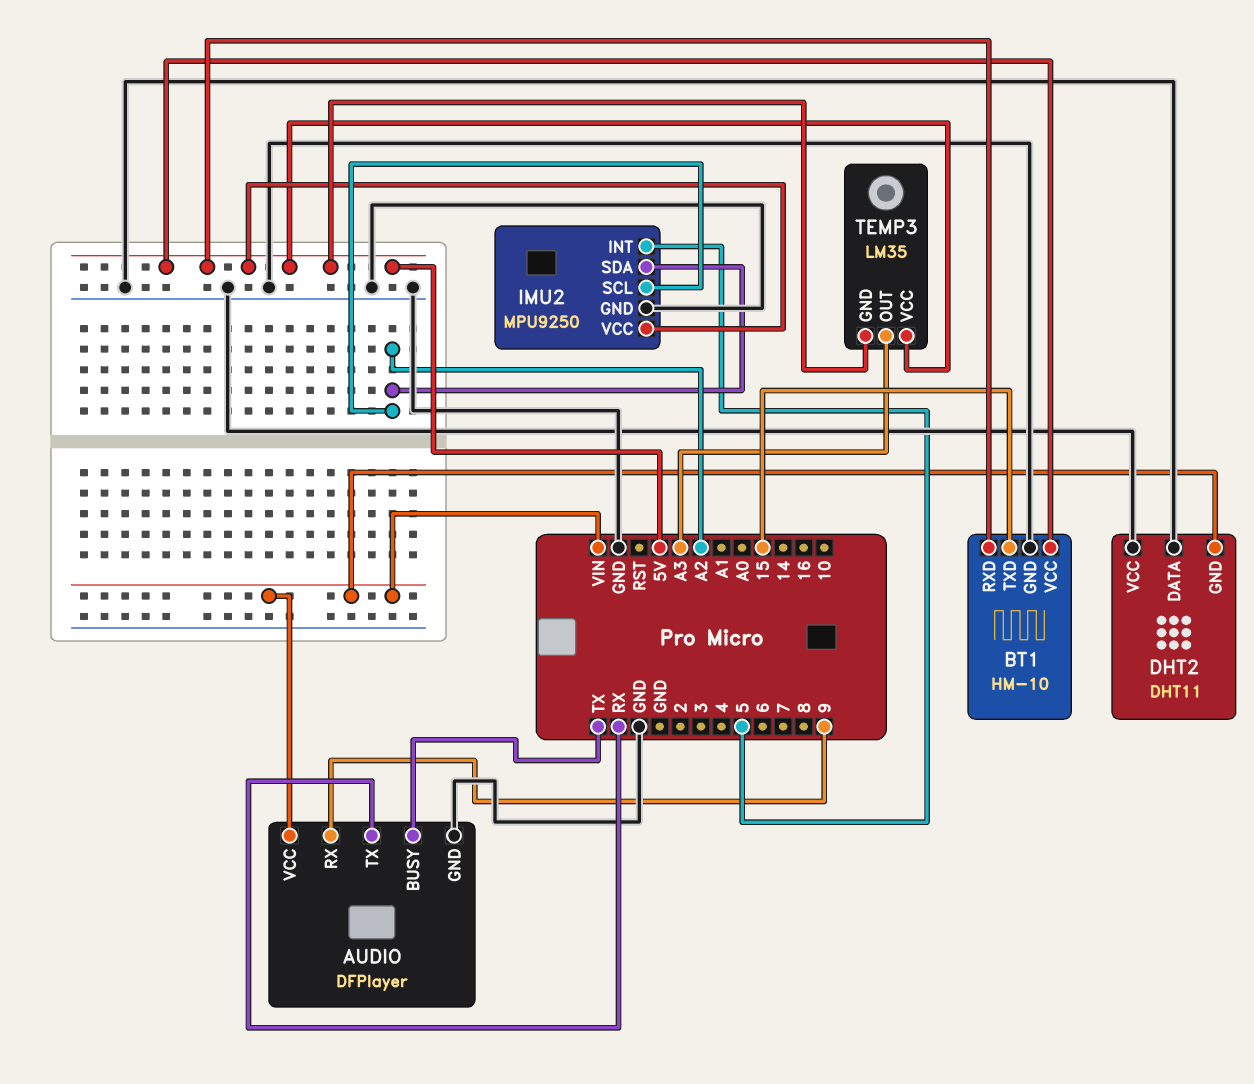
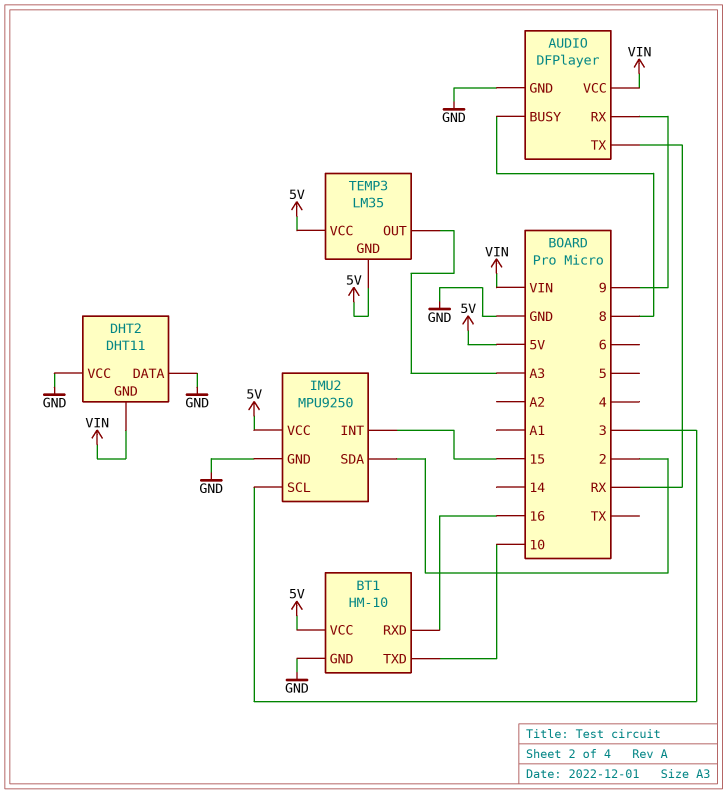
AUDIO pin BUSY: TX -> 8
BT1 pin RXD: 5V -> 16
BT1 pin TXD: 15 -> 10
IMU2 pin INT: 5 -> 15
IMU2 pin SCL: A2 -> 3
IMU2 pin SDA: A2 -> 2

